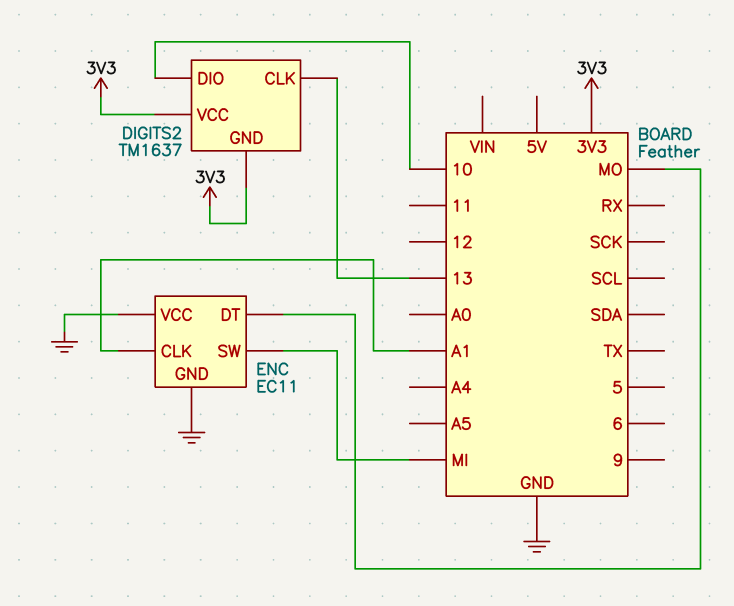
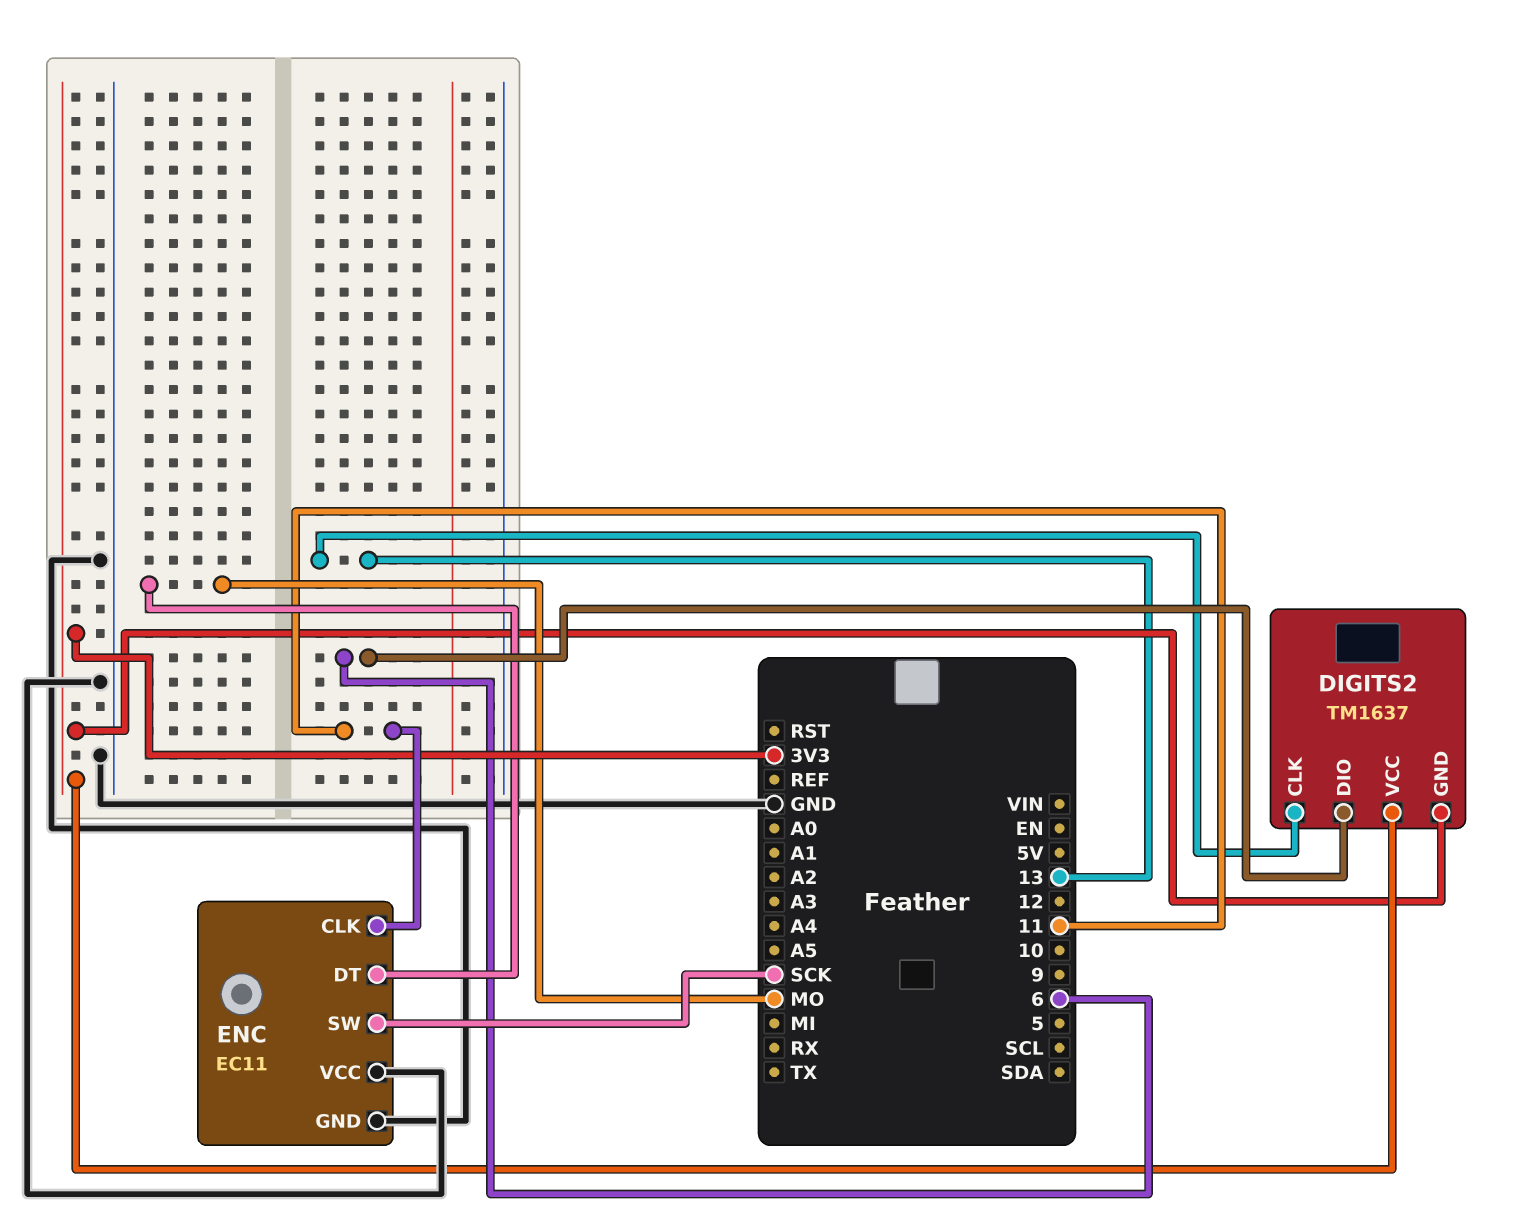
DIGITS2 pin DIO: 10 -> 6
ENC pin CLK: A1 -> 11
ENC pin SW: MI -> SCK

